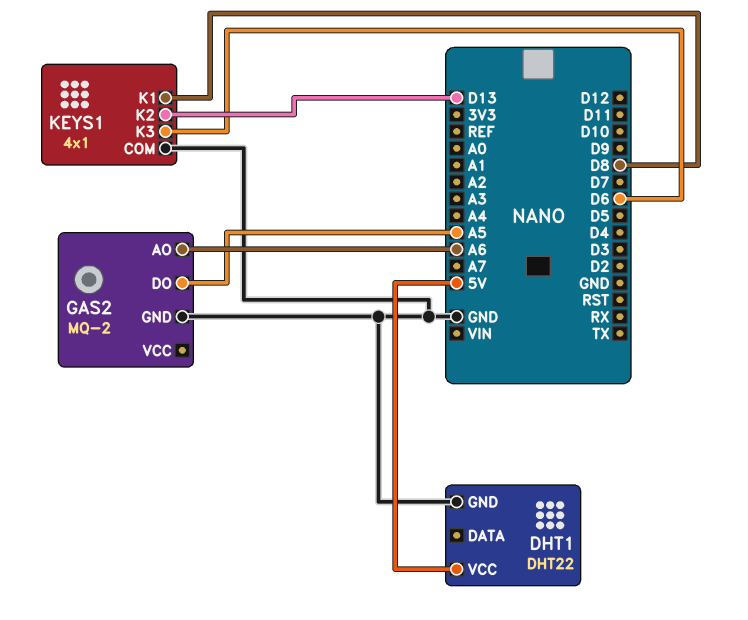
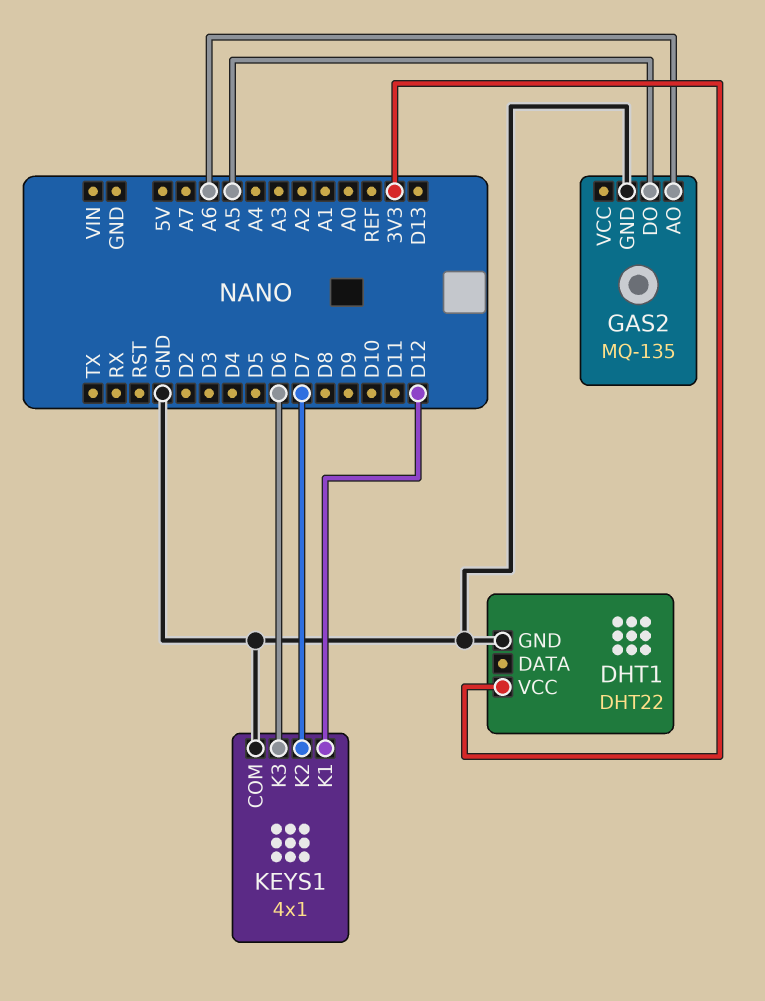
DHT1 pin VCC: 5V -> 3V3
GAS2: MQ-2 -> MQ-135
KEYS1 pin K1: D8 -> D12
KEYS1 pin K2: D13 -> D7

